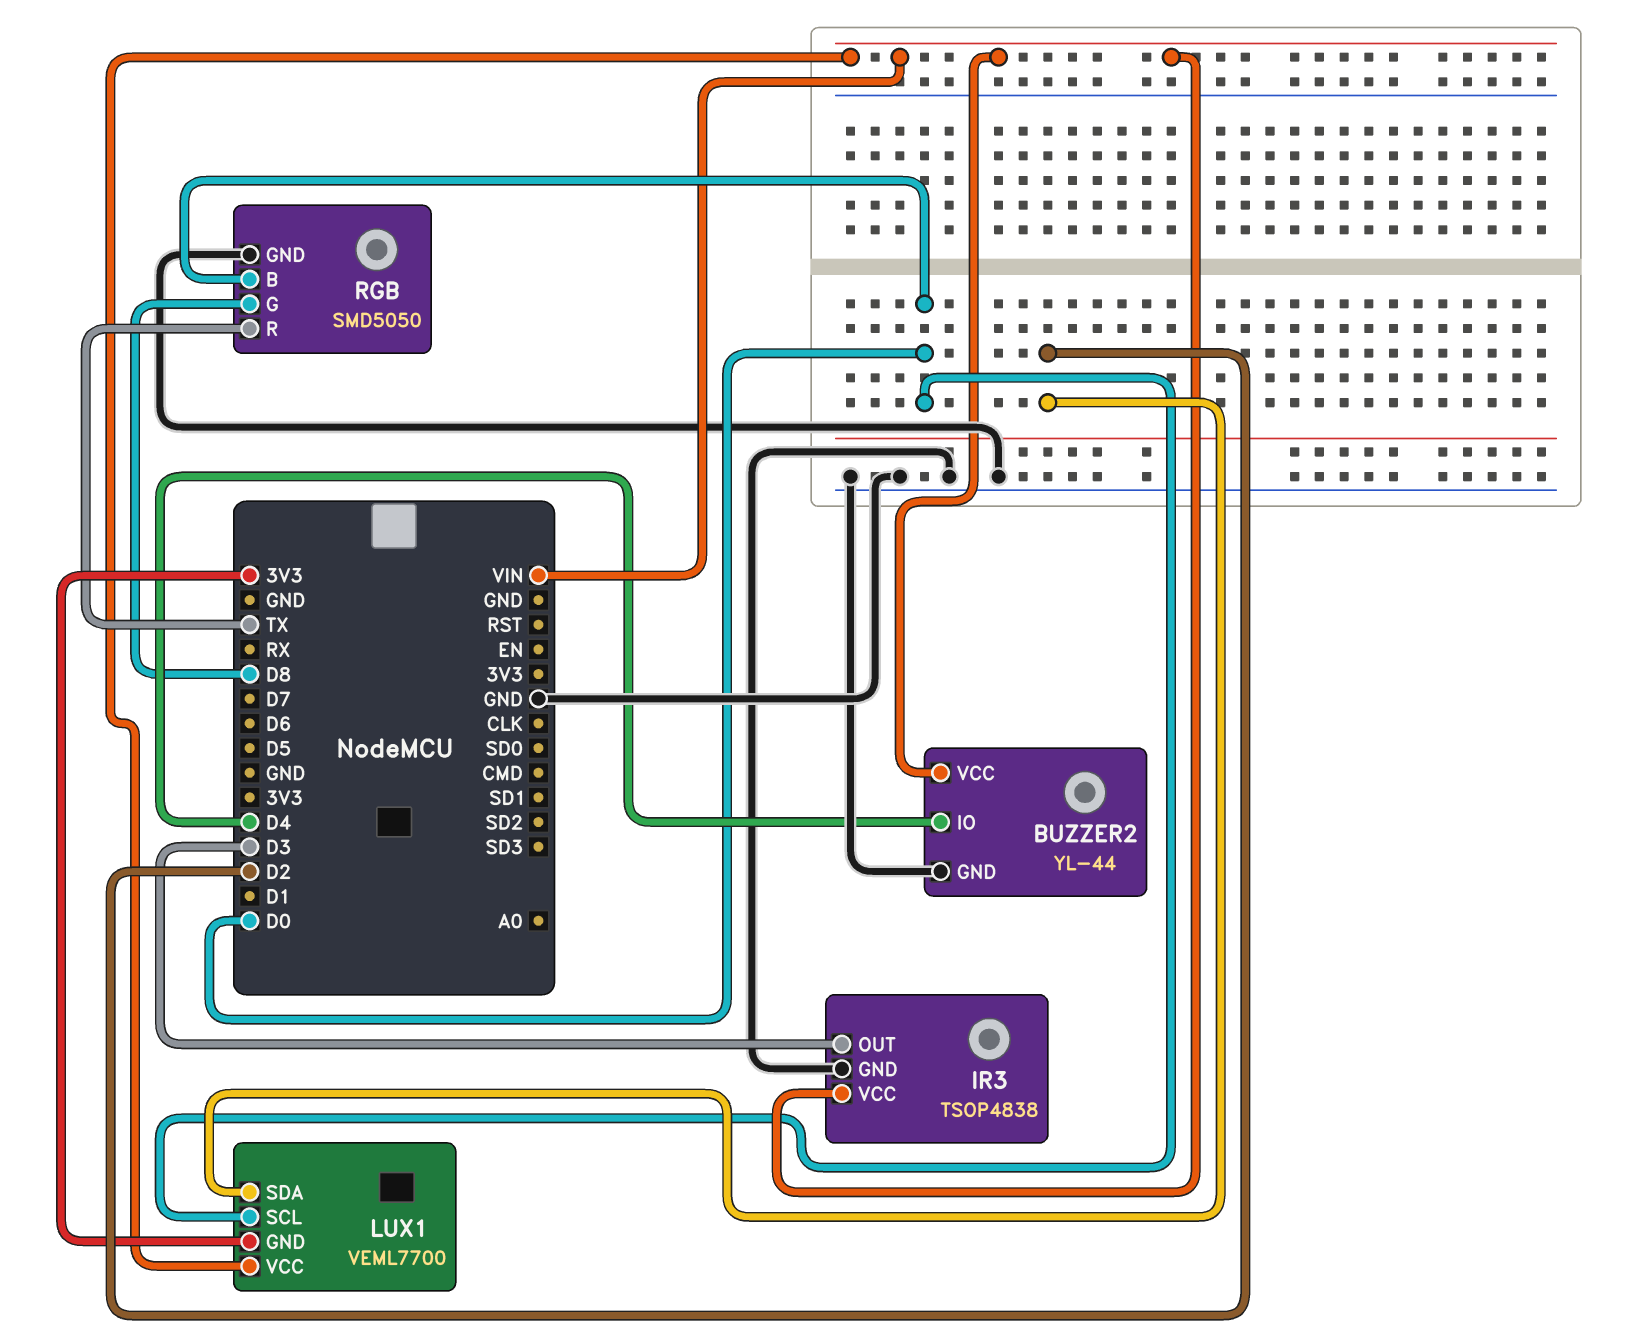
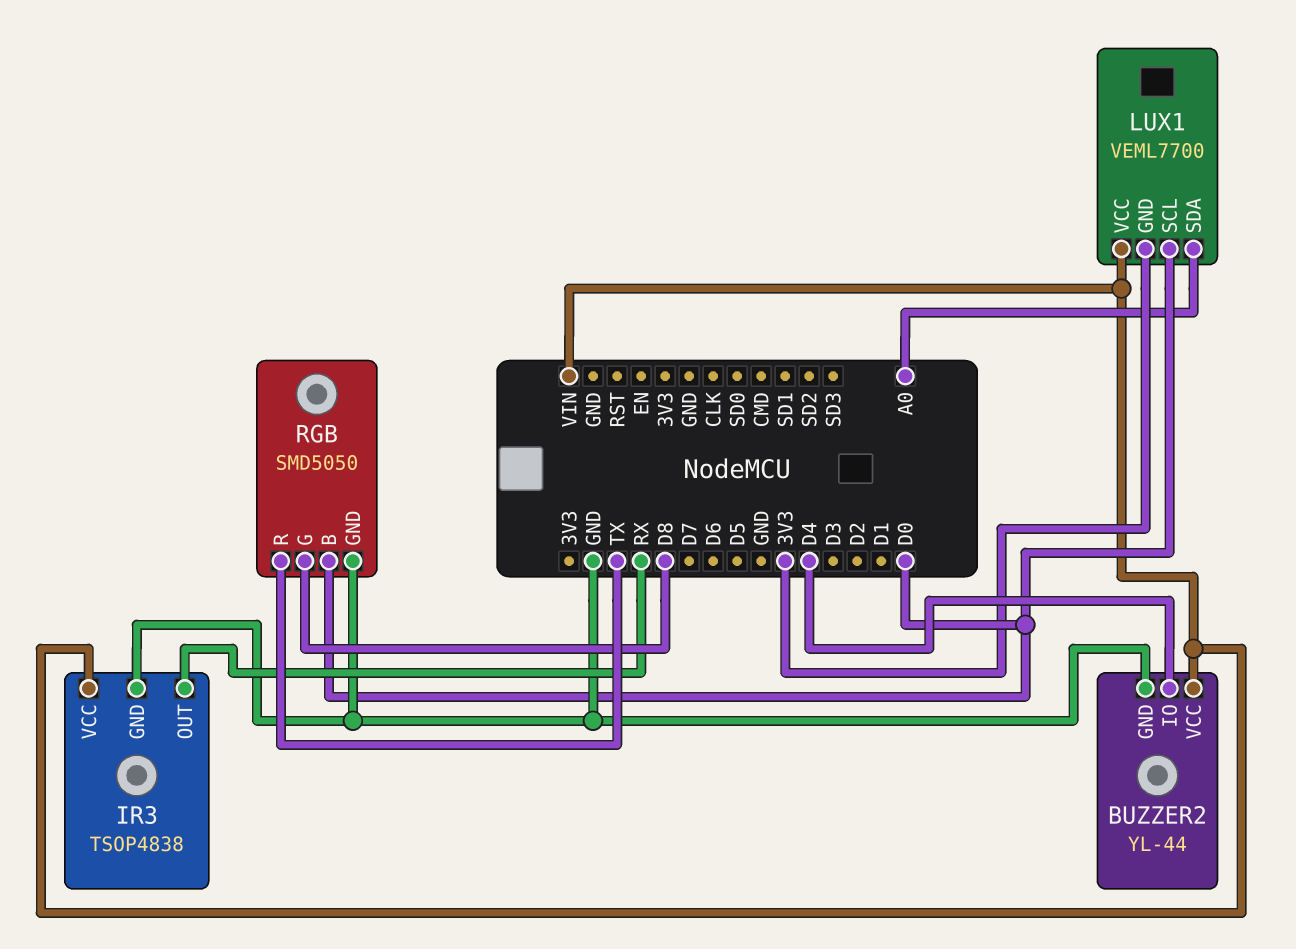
IR3 pin OUT: D3 -> RX
LUX1 pin SDA: D2 -> A0

